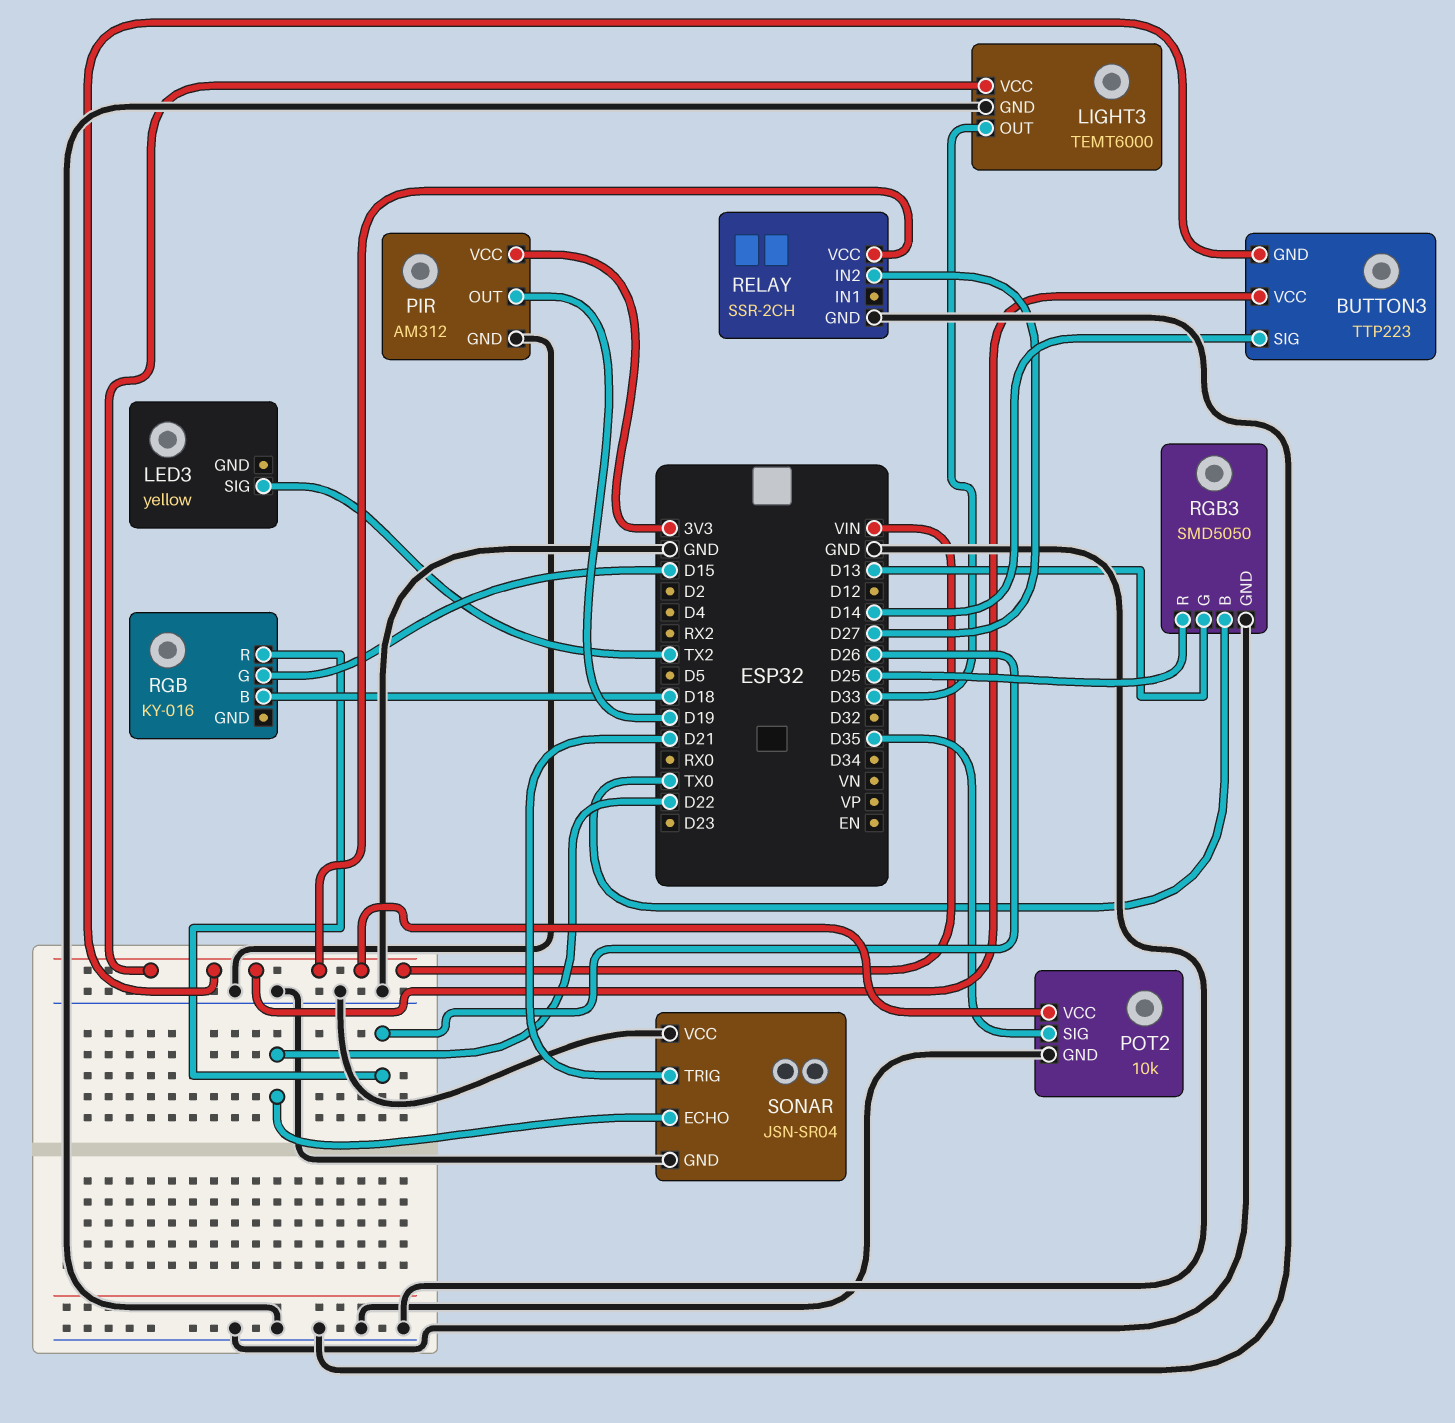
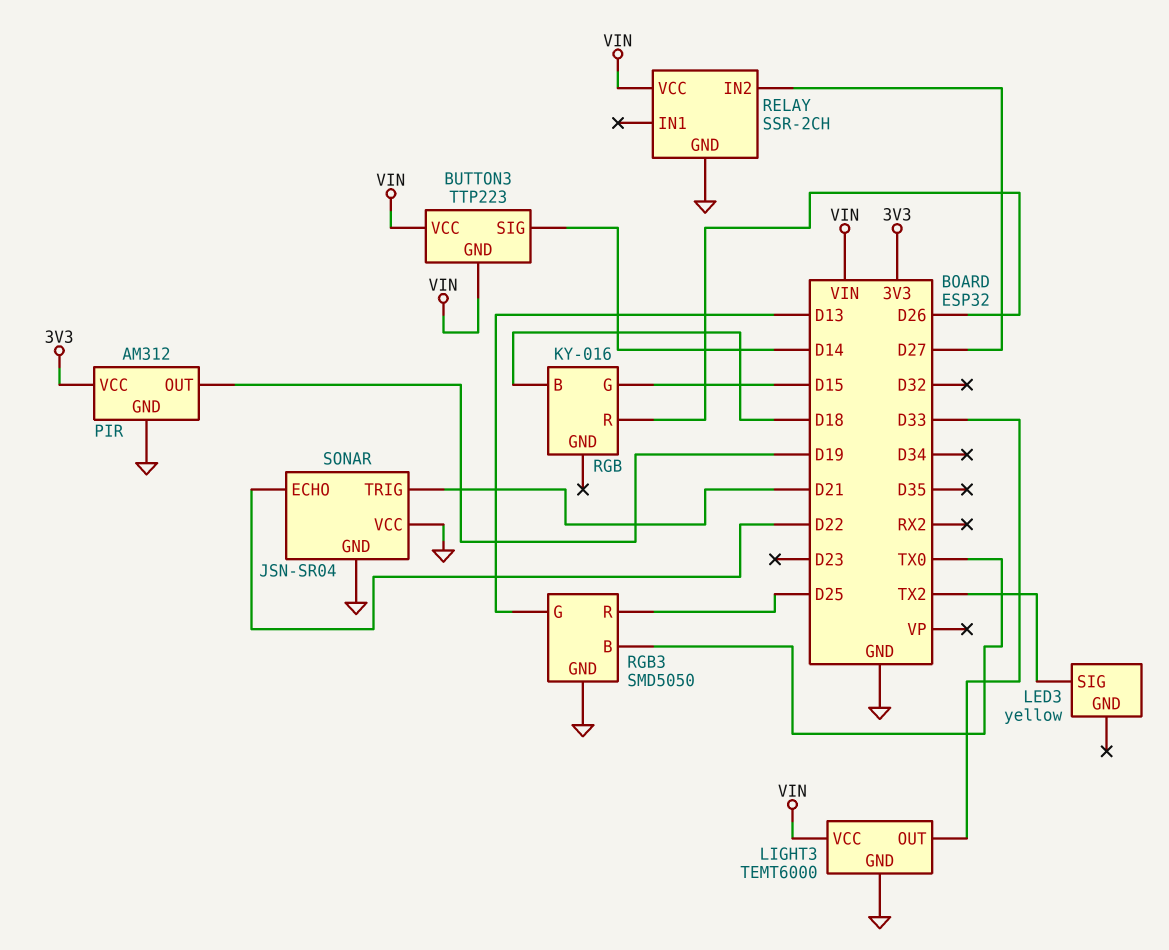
POT2: 10k -> none
POT2 pin GND: GND -> none
POT2 pin SIG: D35 -> none
POT2 pin VCC: VIN -> none

